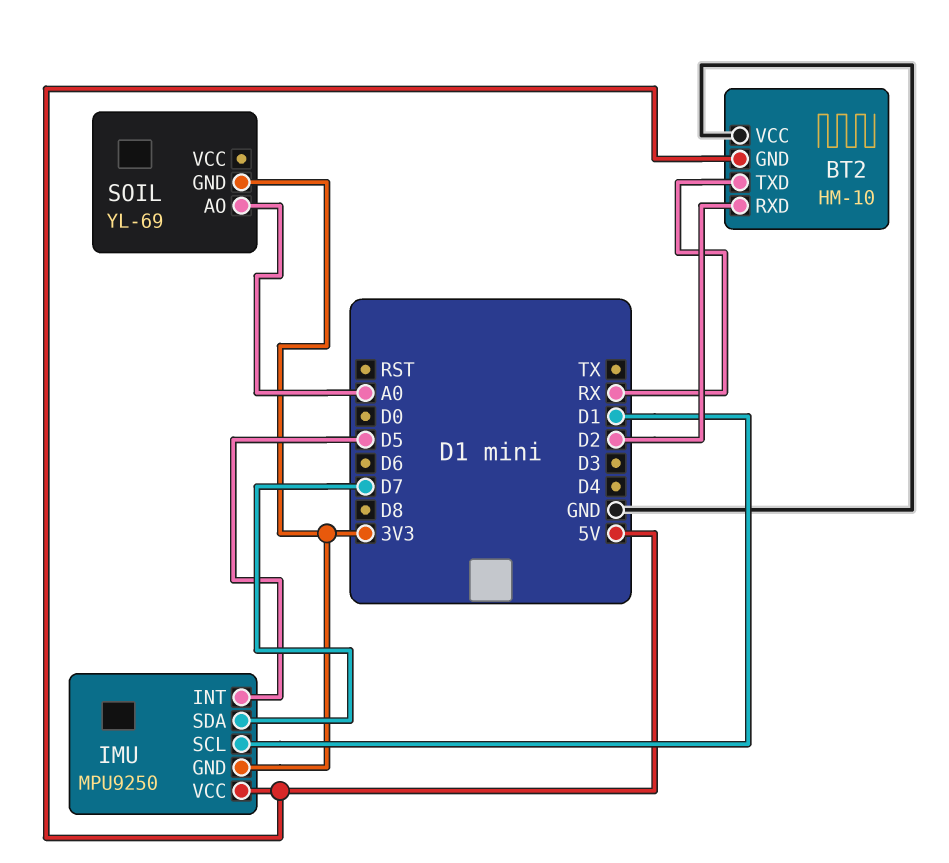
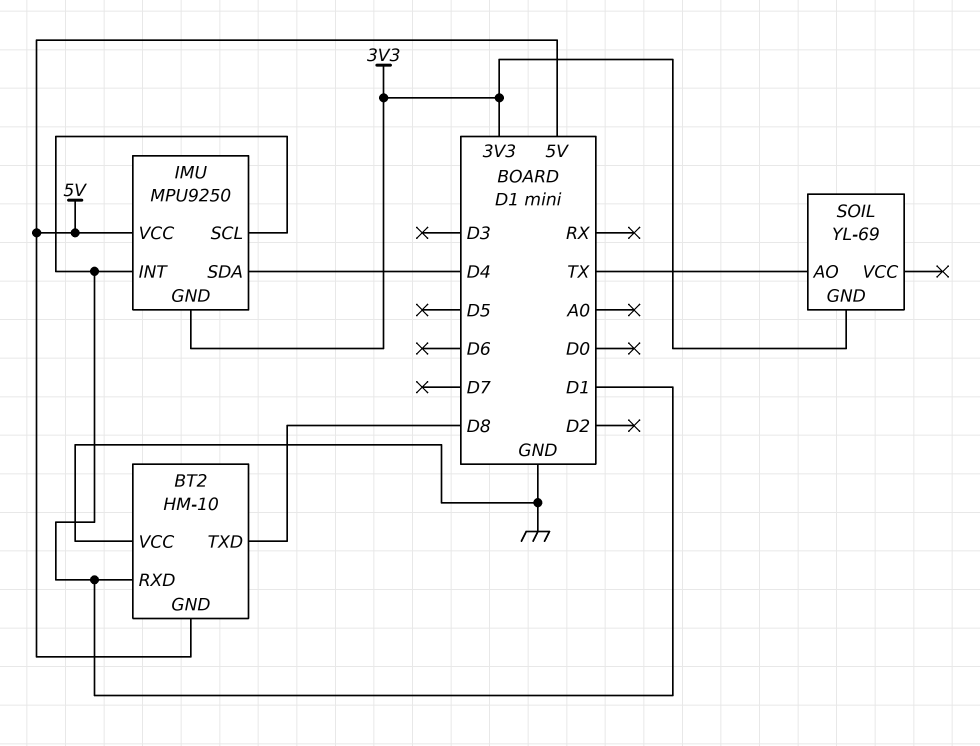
BT2 pin RXD: D2 -> D1
BT2 pin TXD: RX -> D8
IMU pin INT: D5 -> D1
IMU pin SDA: D7 -> D4
SOIL pin AO: A0 -> TX

